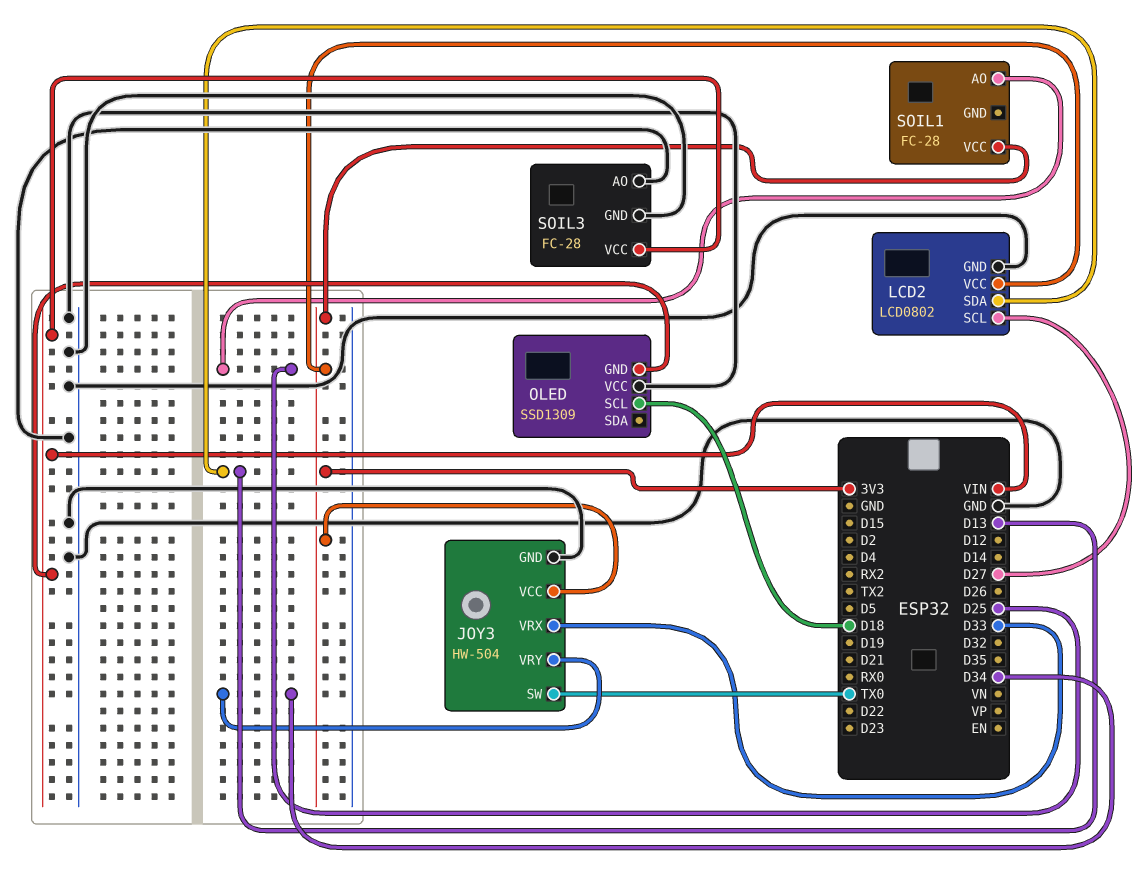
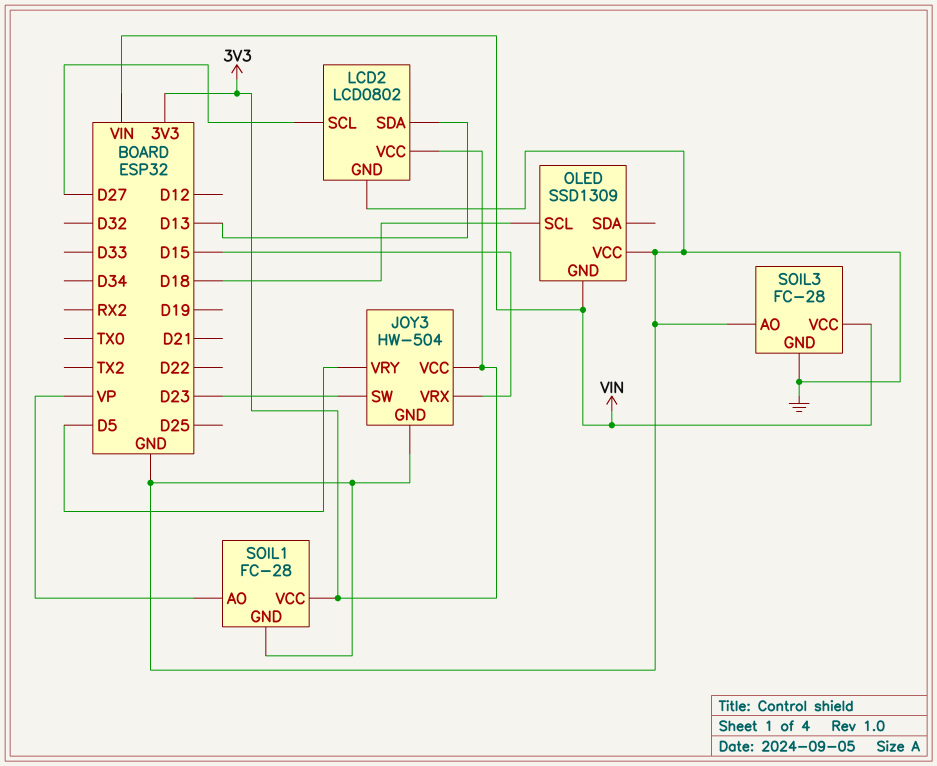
JOY3 pin SW: TX0 -> D23
JOY3 pin VRX: D33 -> D15
JOY3 pin VRY: D34 -> D5
SOIL1 pin AO: D25 -> VP
SOIL1 pin GND: none -> GND

